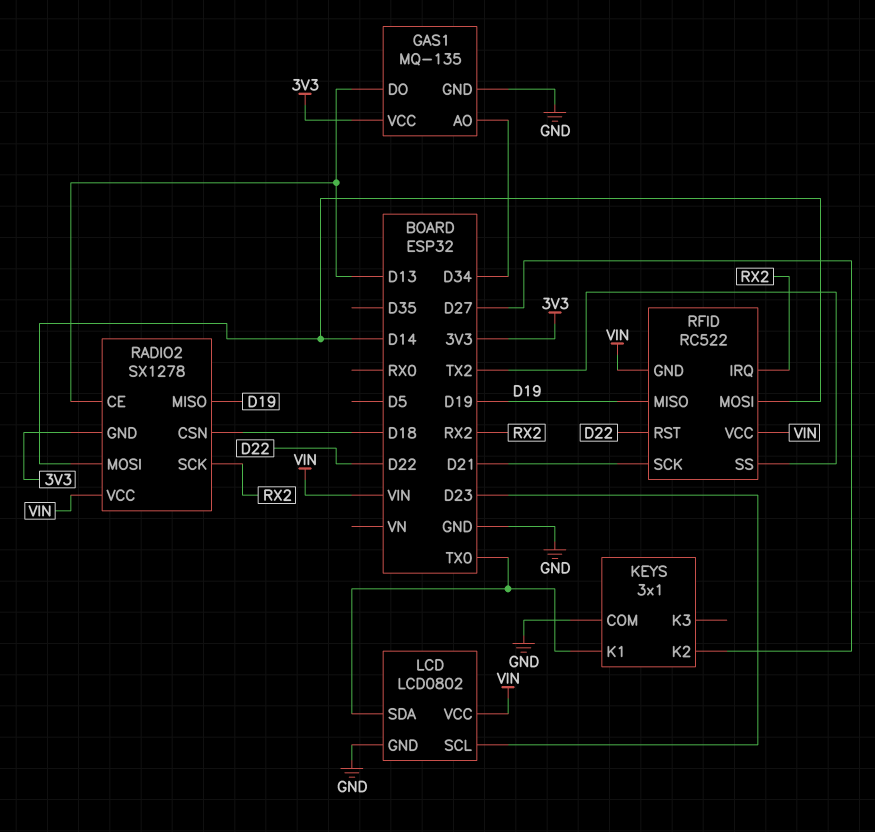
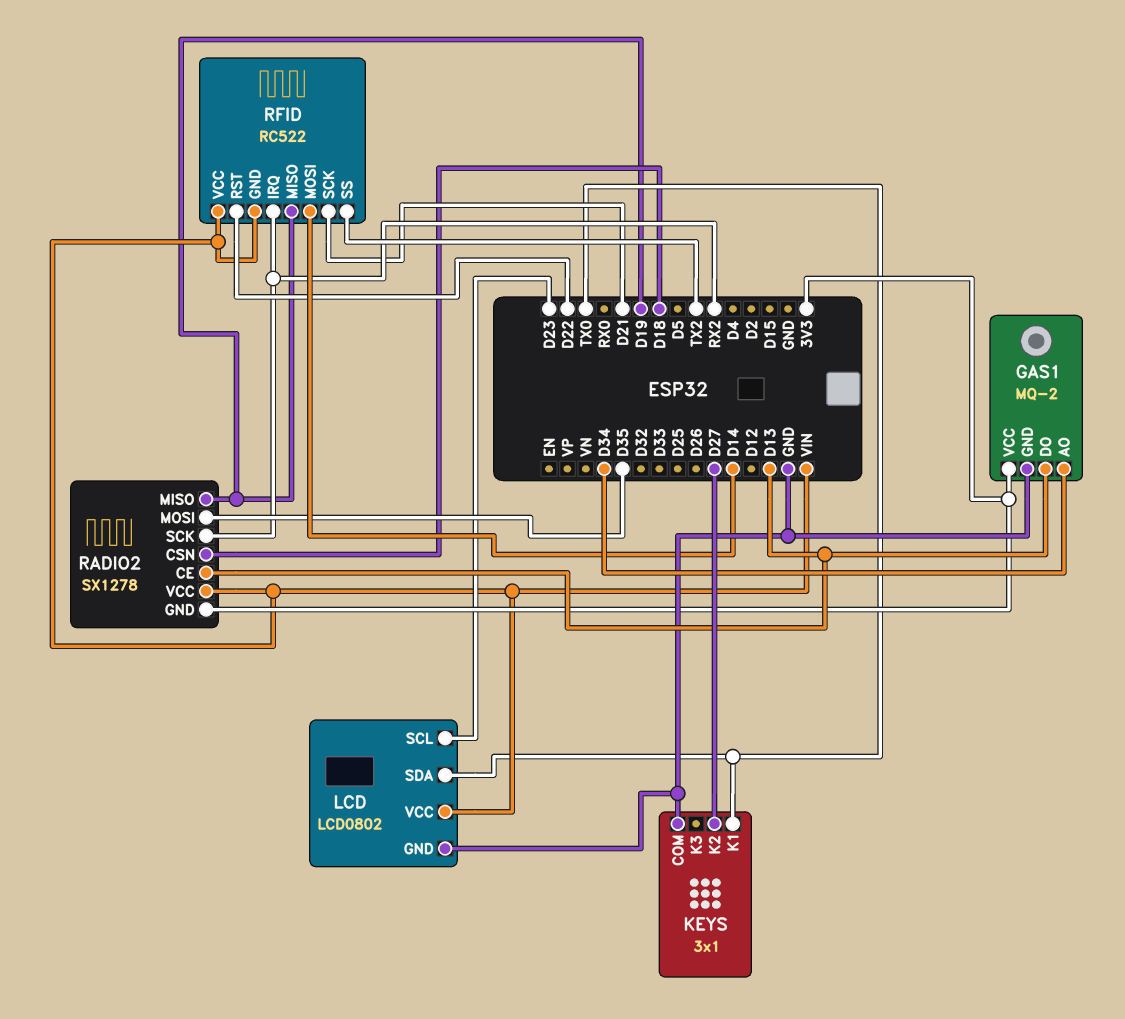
GAS1: MQ-135 -> MQ-2
RADIO2 pin MOSI: D14 -> D35

